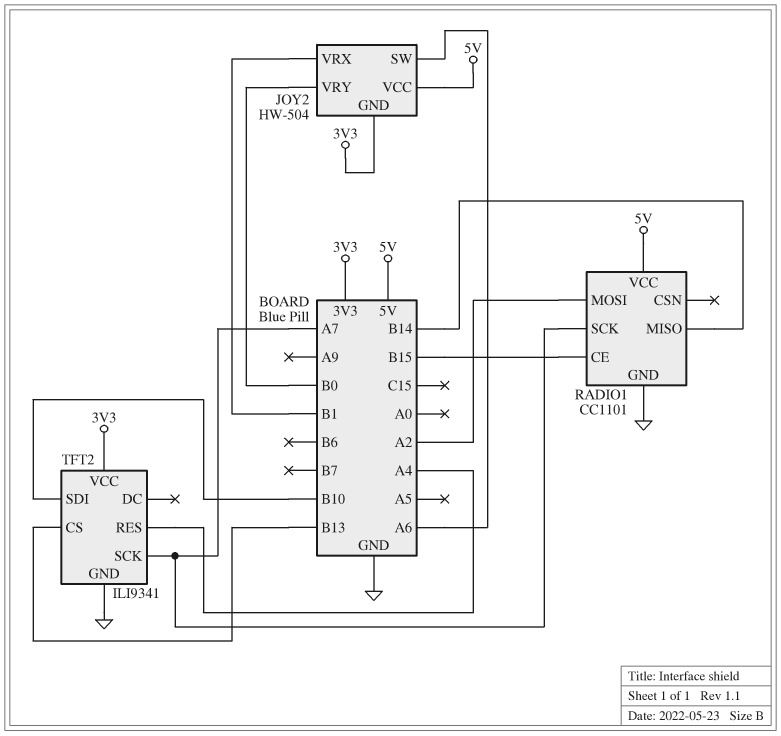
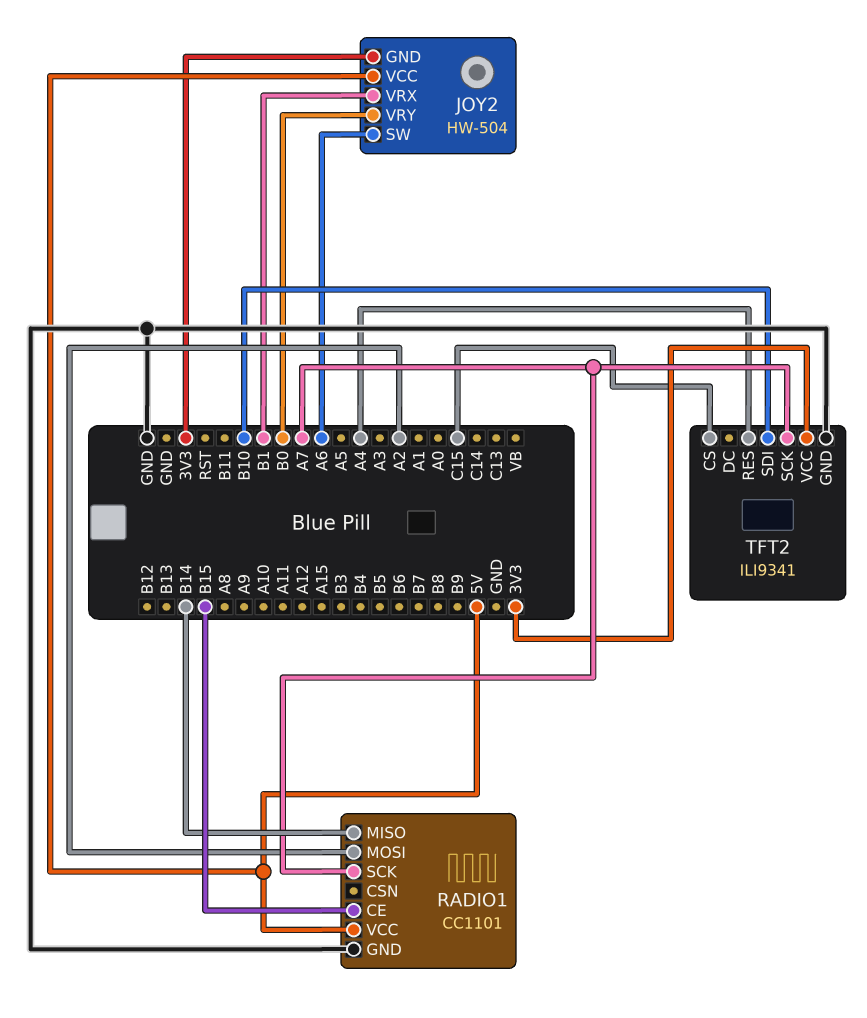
TFT2 pin CS: B13 -> C15

